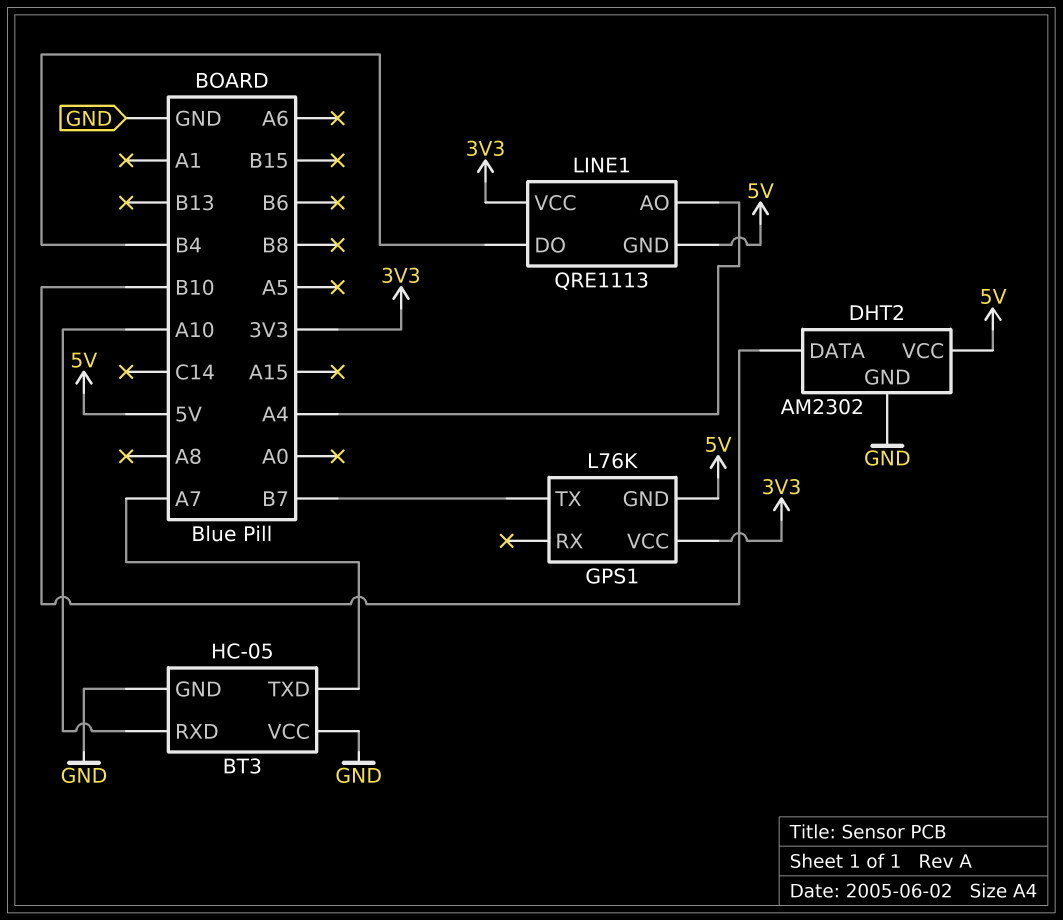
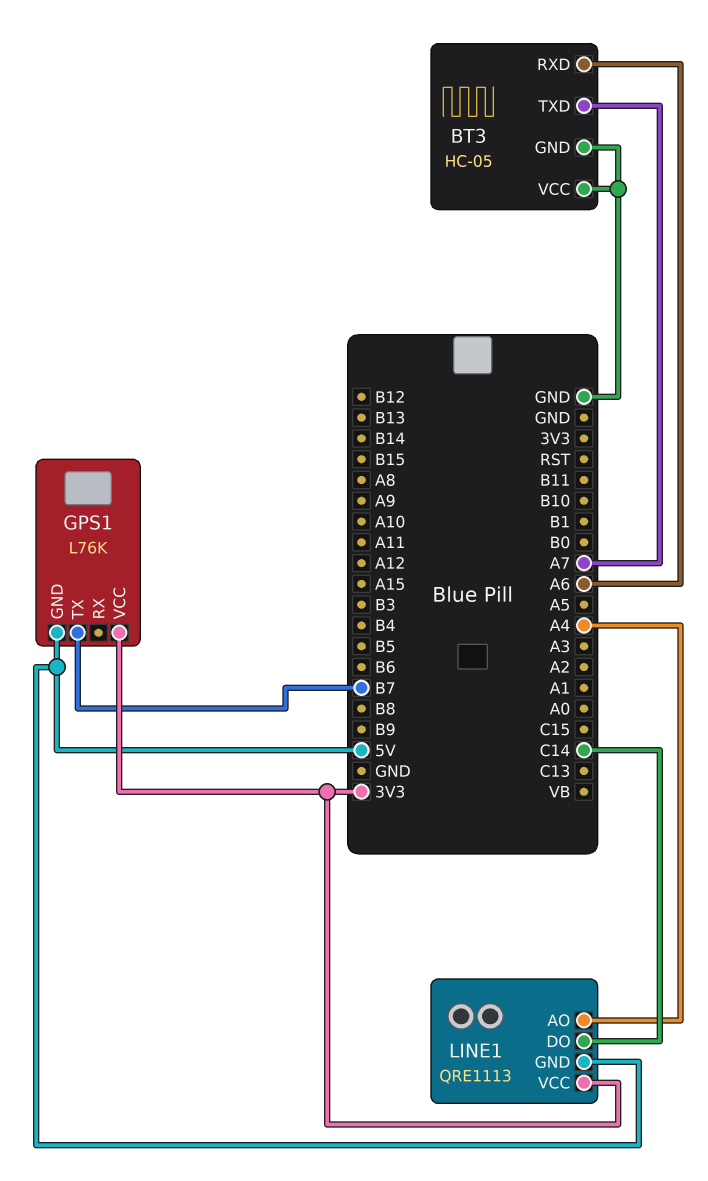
BT3 pin RXD: A10 -> A6
DHT2: AM2302 -> none
DHT2 pin DATA: B10 -> none
DHT2 pin GND: GND -> none
DHT2 pin VCC: 5V -> none
LINE1 pin DO: B4 -> C14

